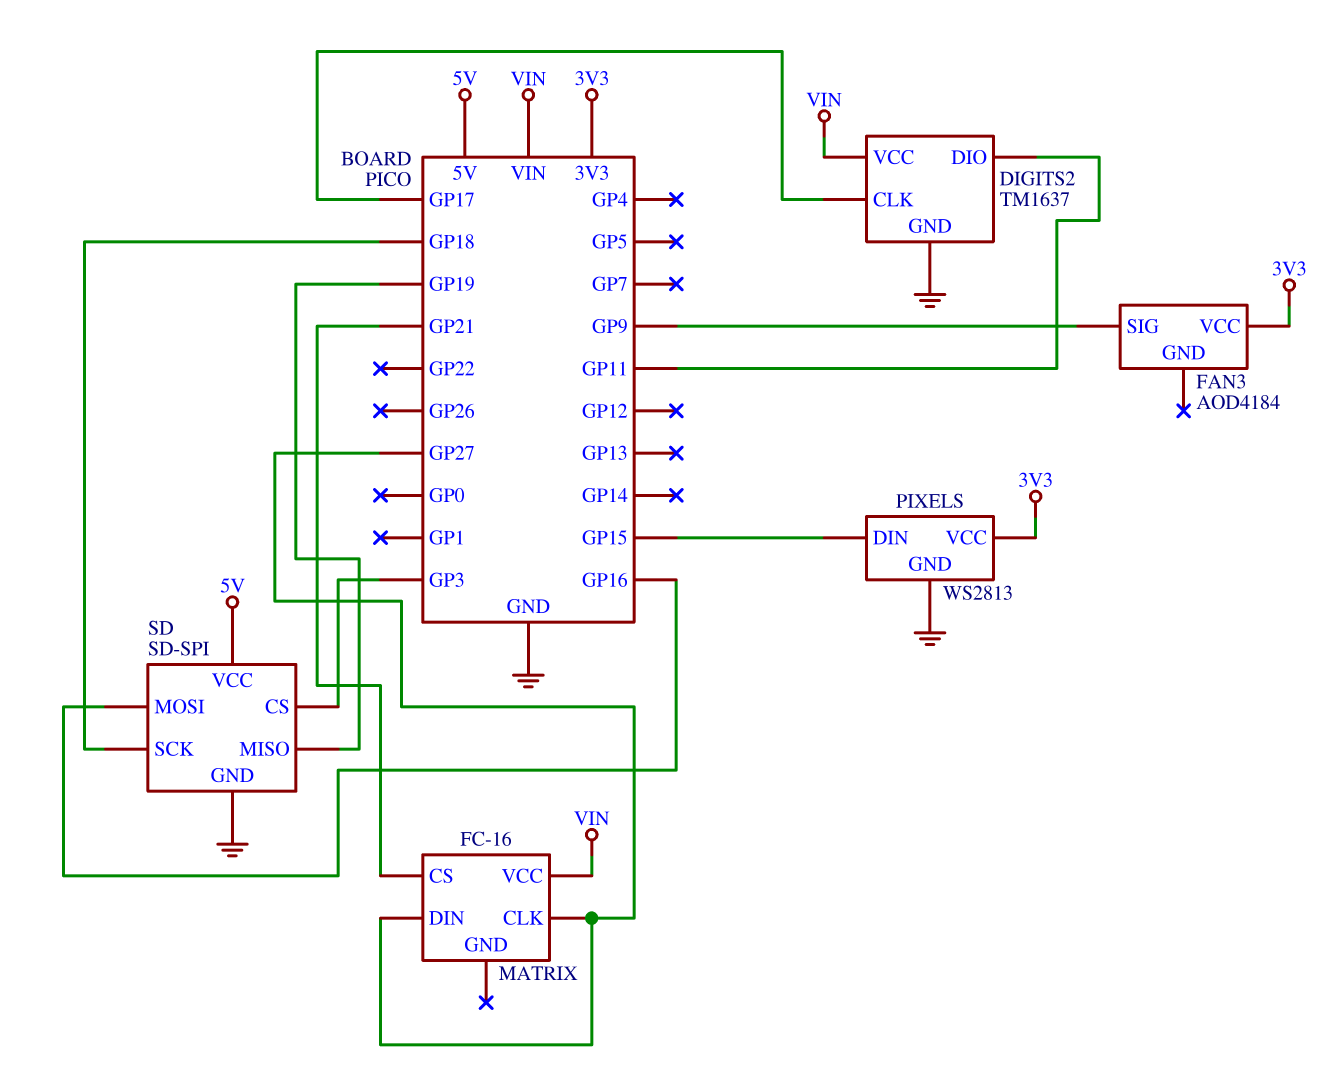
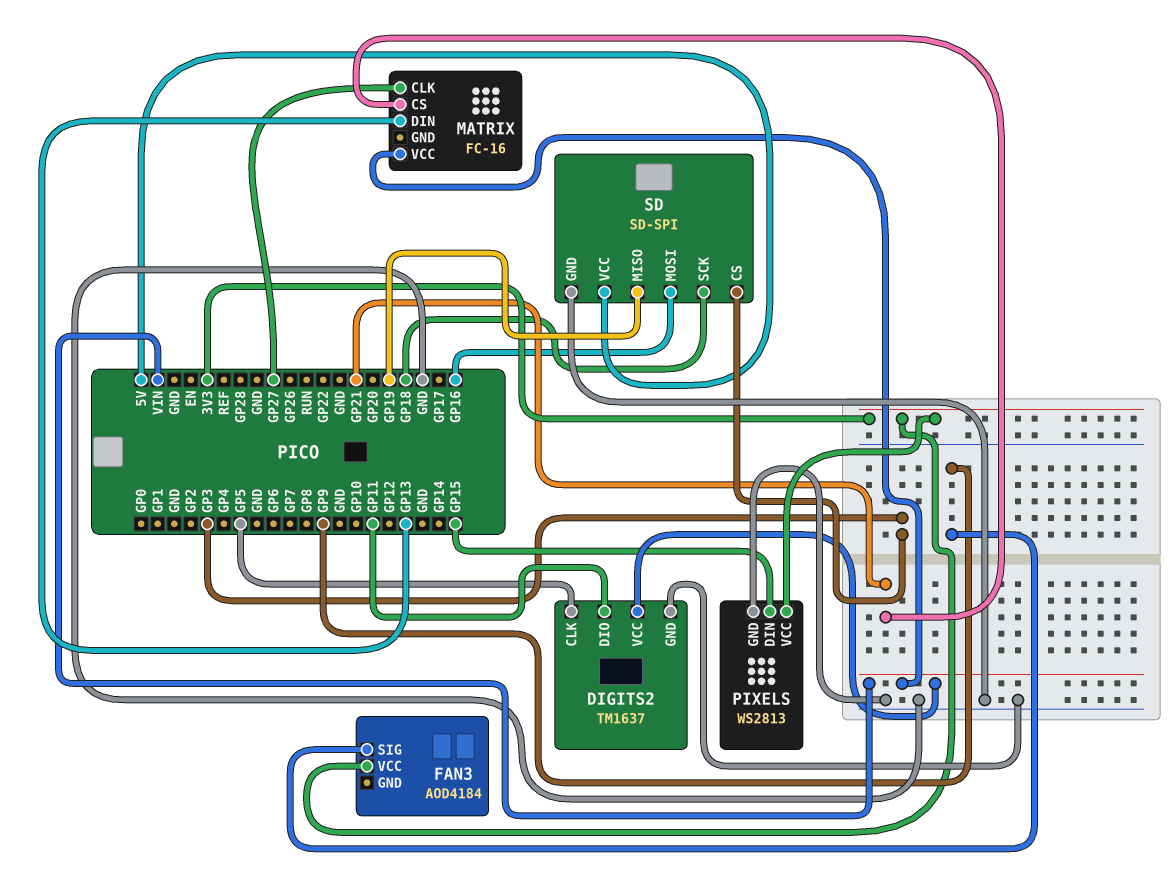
DIGITS2 pin CLK: GP17 -> GP5
MATRIX pin DIN: GP27 -> GP13

